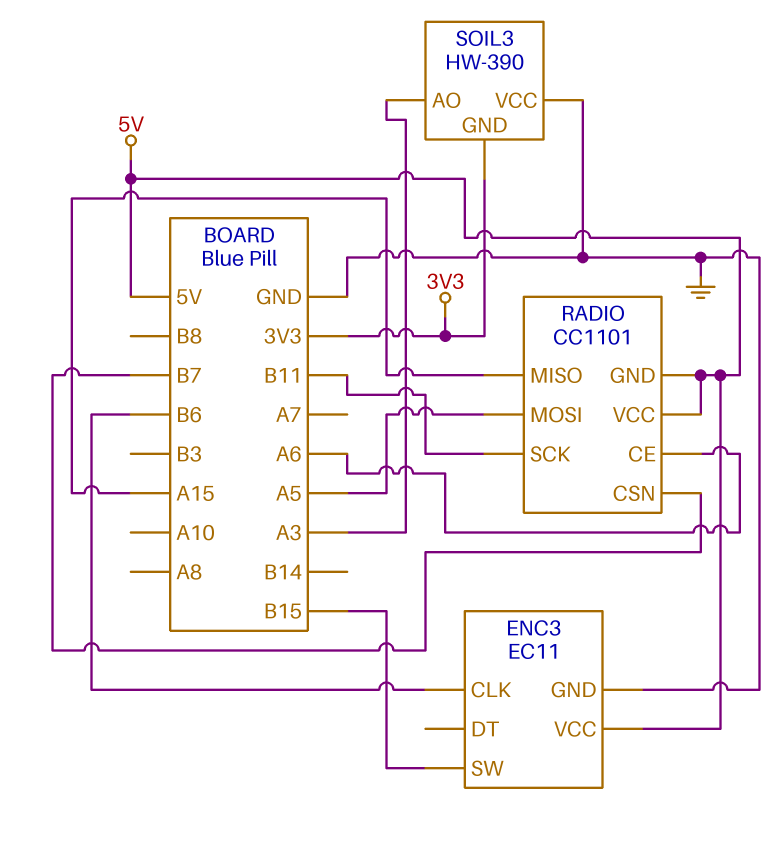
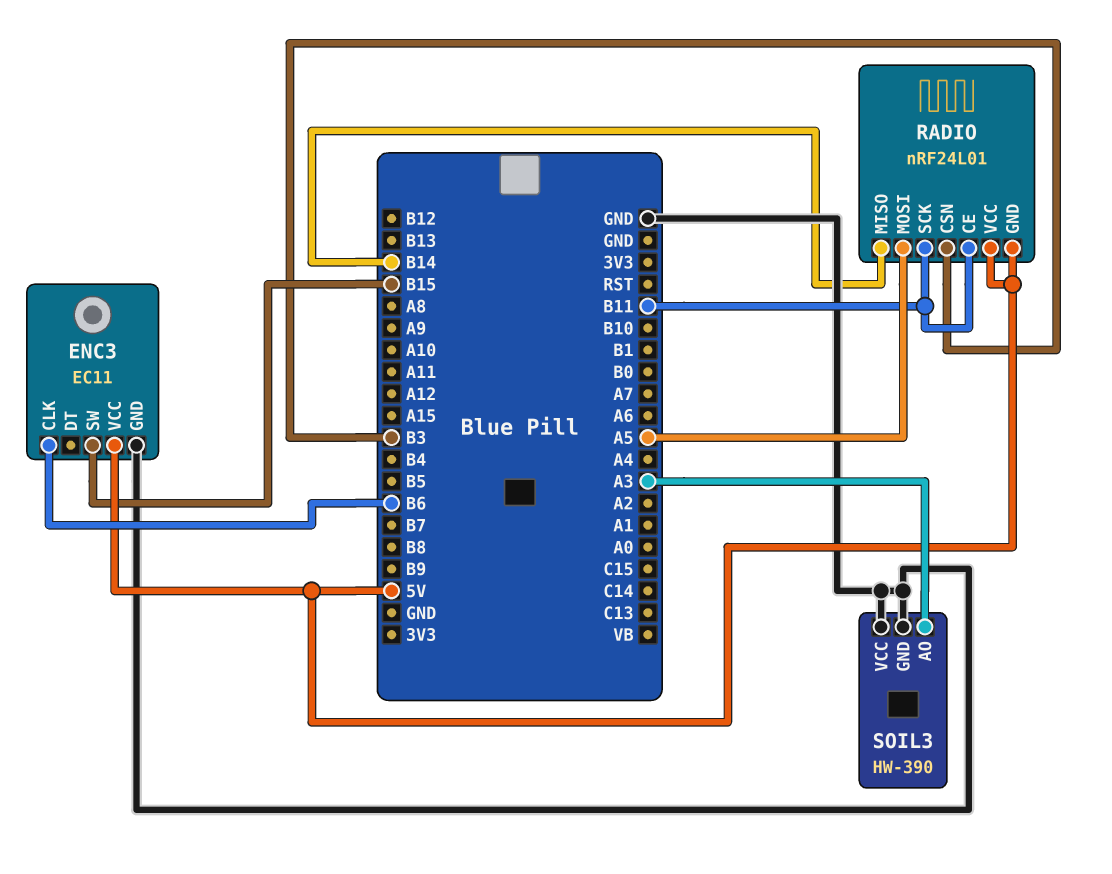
RADIO: CC1101 -> nRF24L01
RADIO pin CE: A6 -> B11
RADIO pin CSN: B7 -> B3
RADIO pin MISO: A15 -> B14
SOIL3 pin GND: 3V3 -> GND

